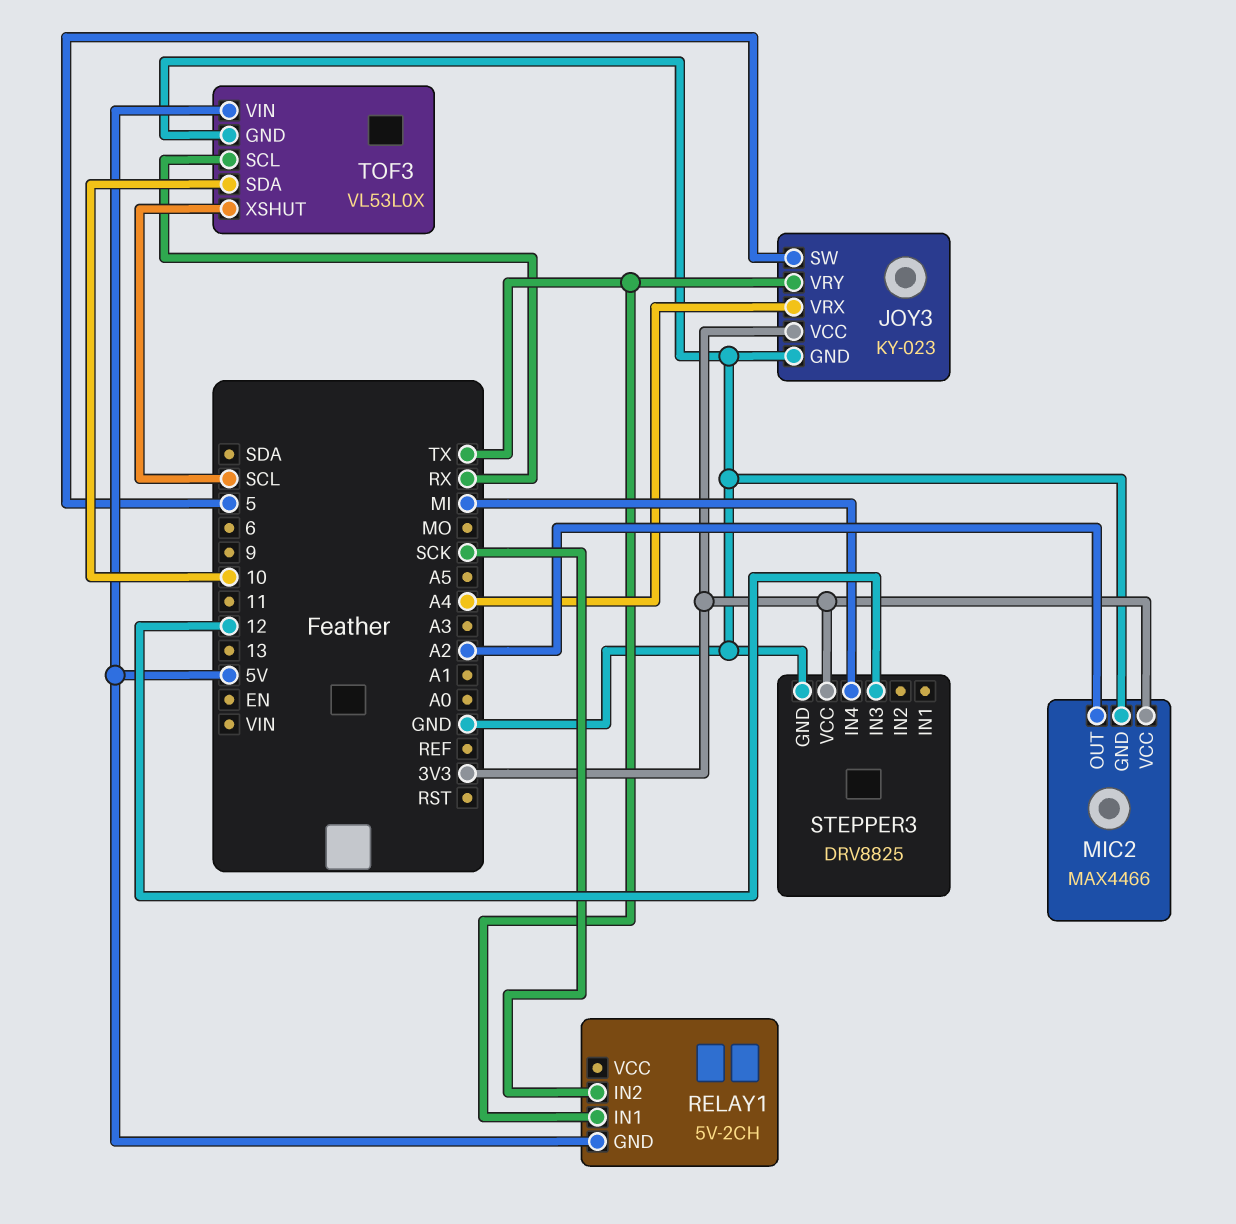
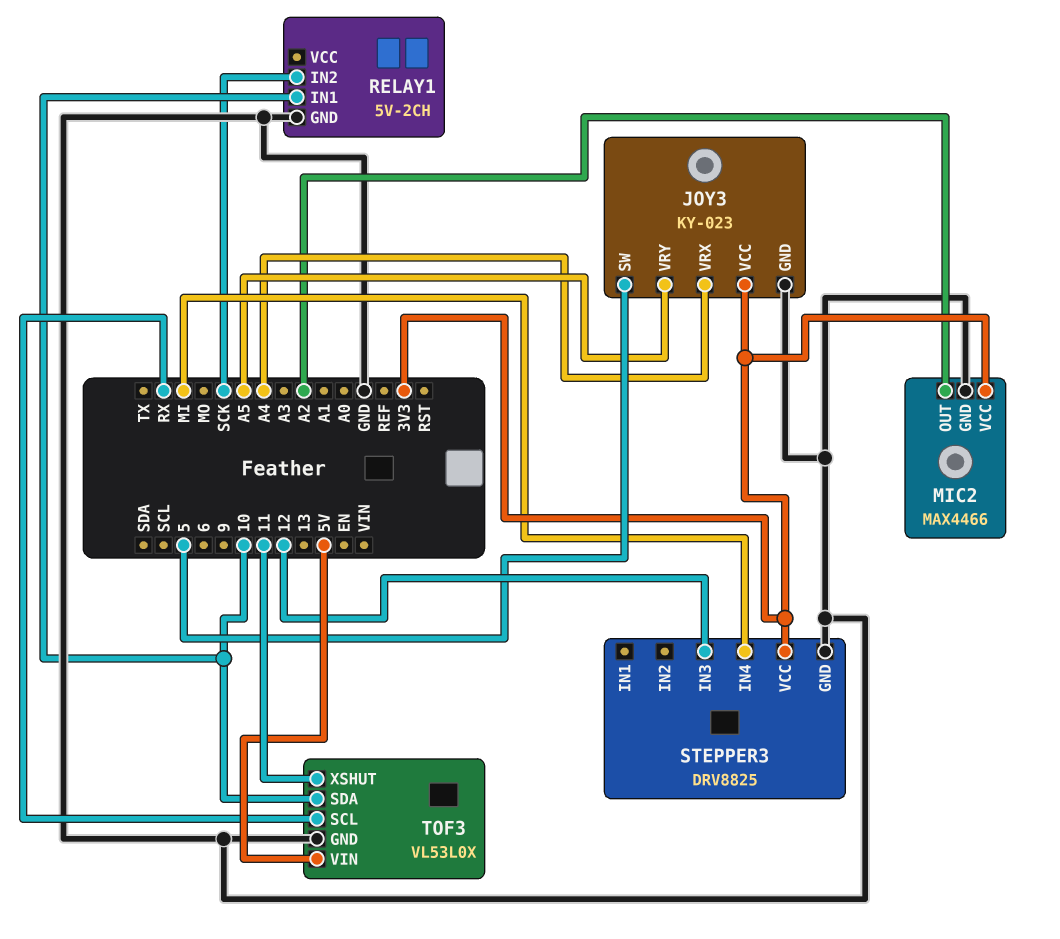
JOY3 pin VRY: TX -> A5
RELAY1 pin GND: 5V -> GND
RELAY1 pin IN1: TX -> 10
TOF3 pin XSHUT: SCL -> 11

